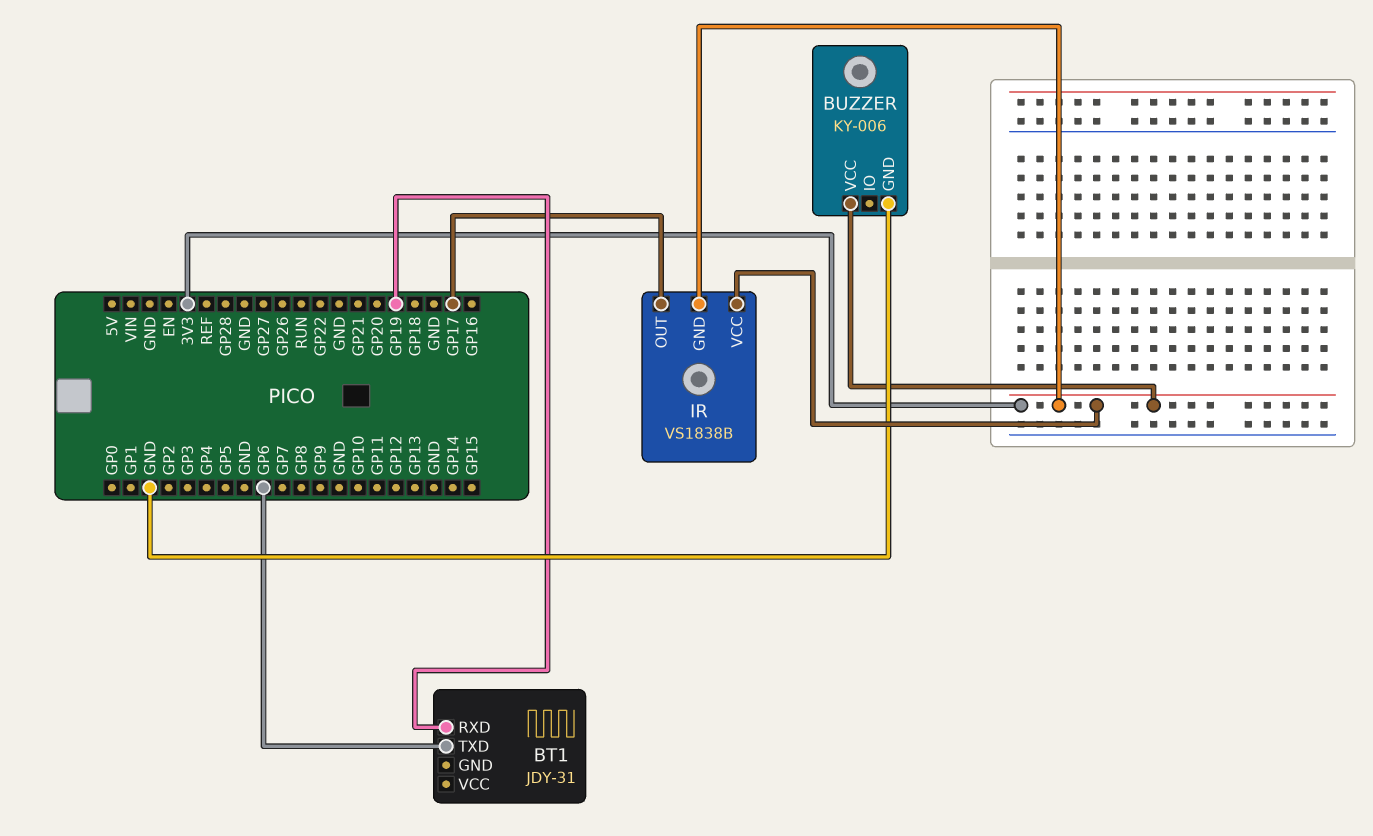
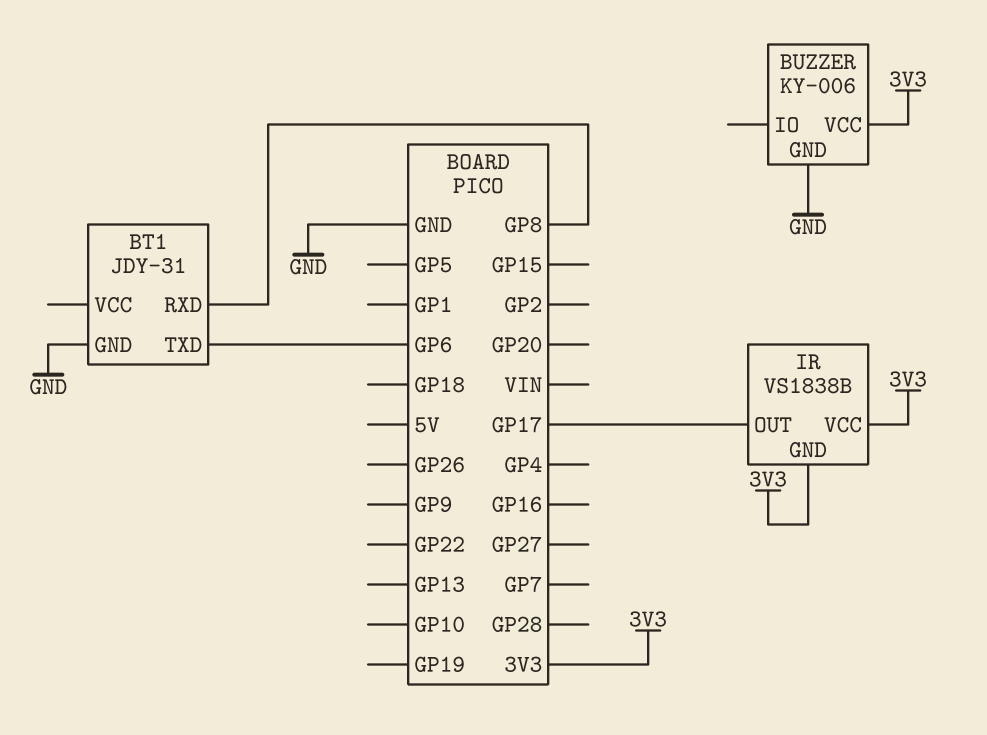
BT1 pin GND: none -> GND
BT1 pin RXD: GP19 -> GP8

